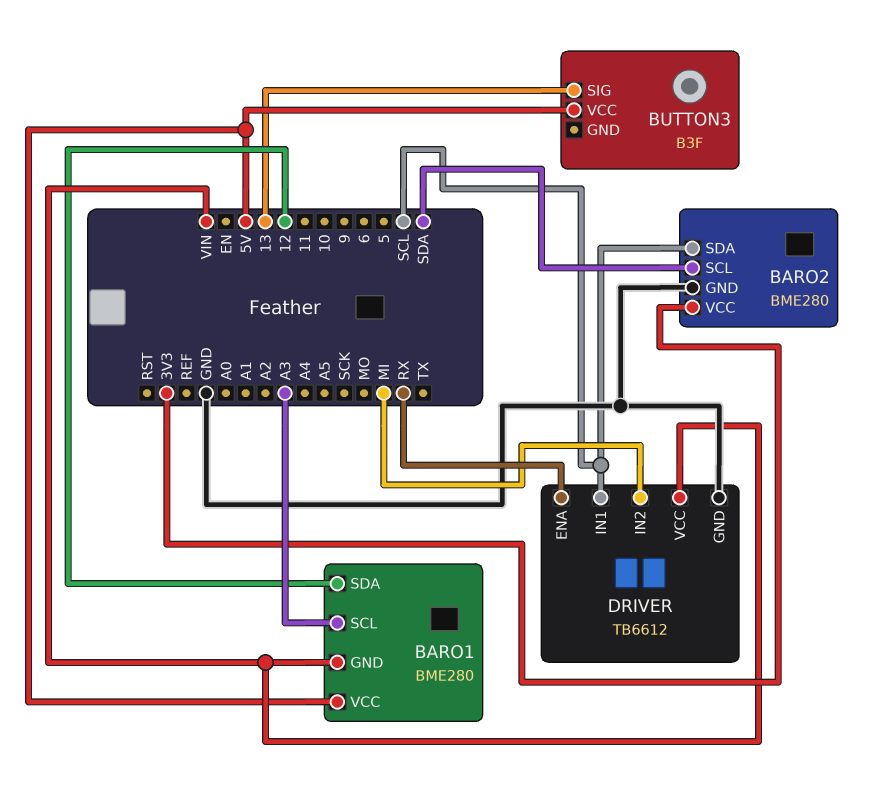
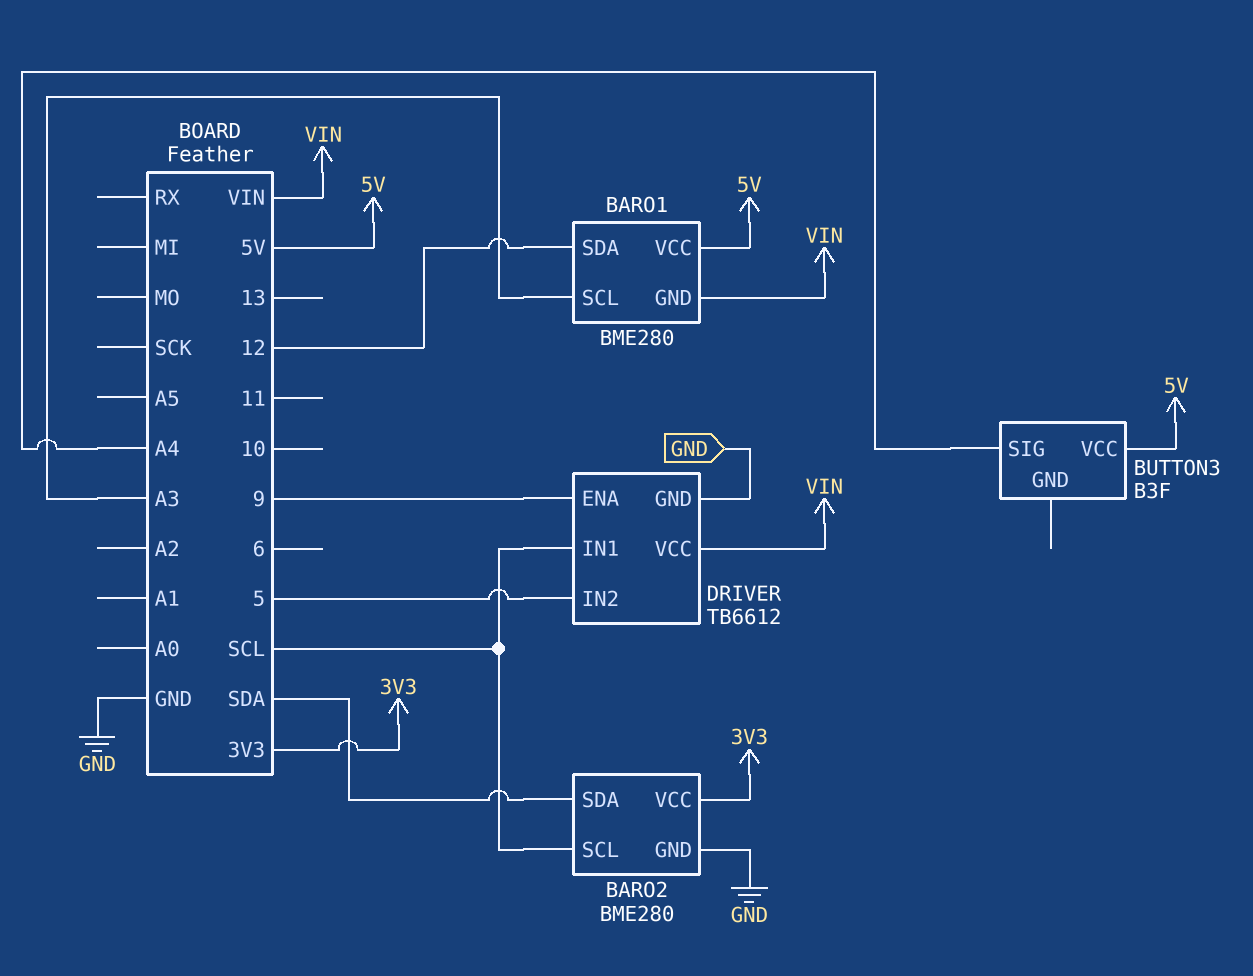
BARO2 pin SCL: SDA -> SCL
BARO2 pin SDA: SCL -> SDA
BUTTON3 pin SIG: 13 -> A4
DRIVER pin ENA: RX -> 9
DRIVER pin IN2: MI -> 5

